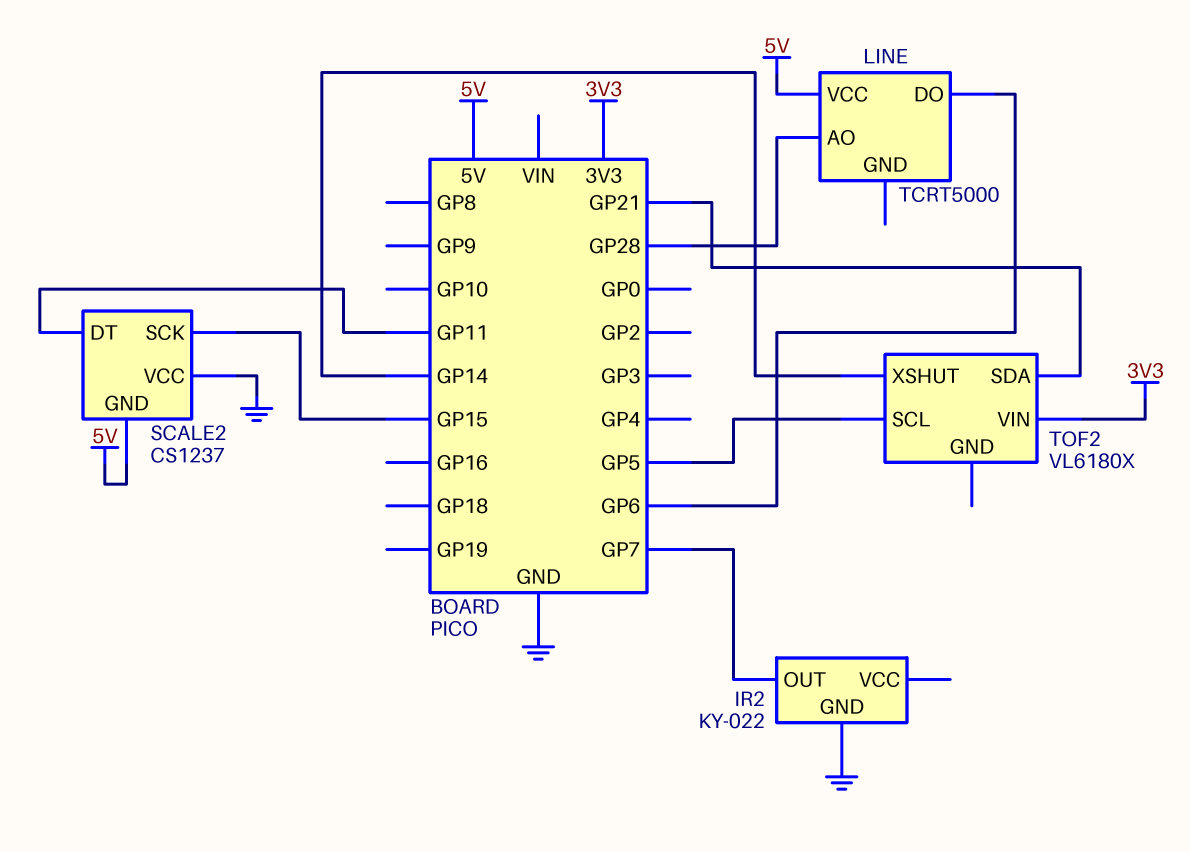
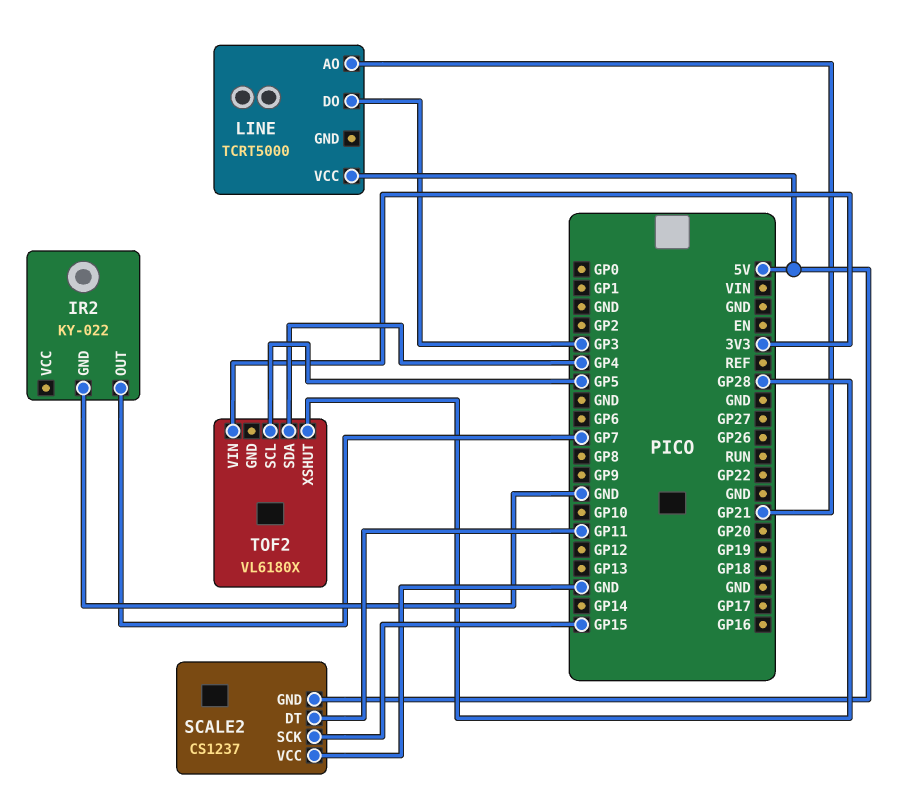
LINE pin AO: GP28 -> GP21
LINE pin DO: GP6 -> GP3
TOF2 pin SDA: GP21 -> GP4
TOF2 pin XSHUT: GP14 -> GP28

